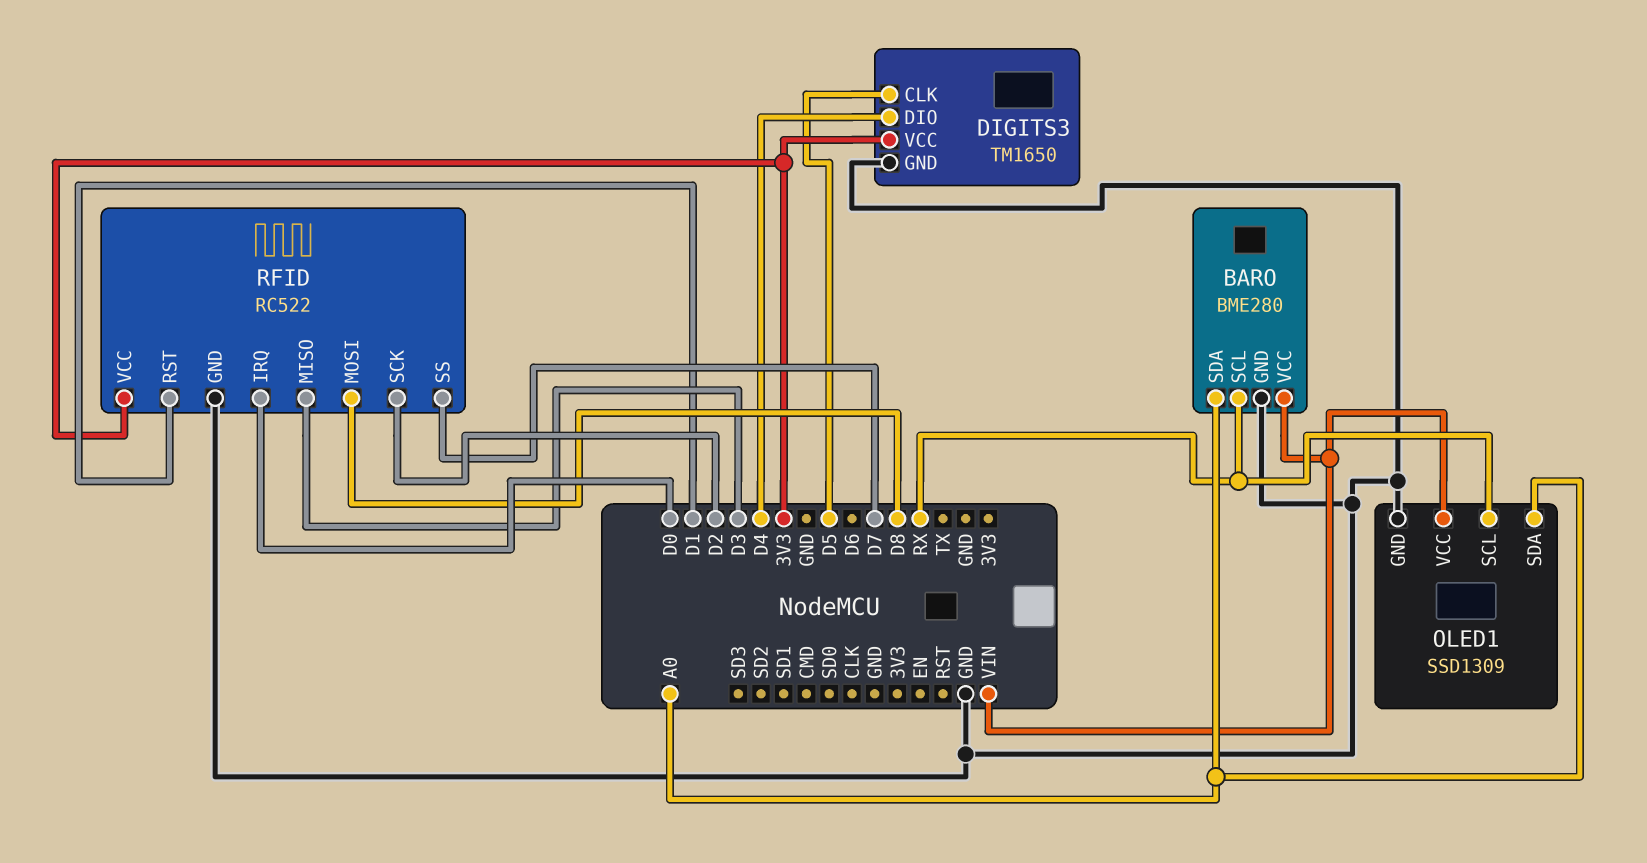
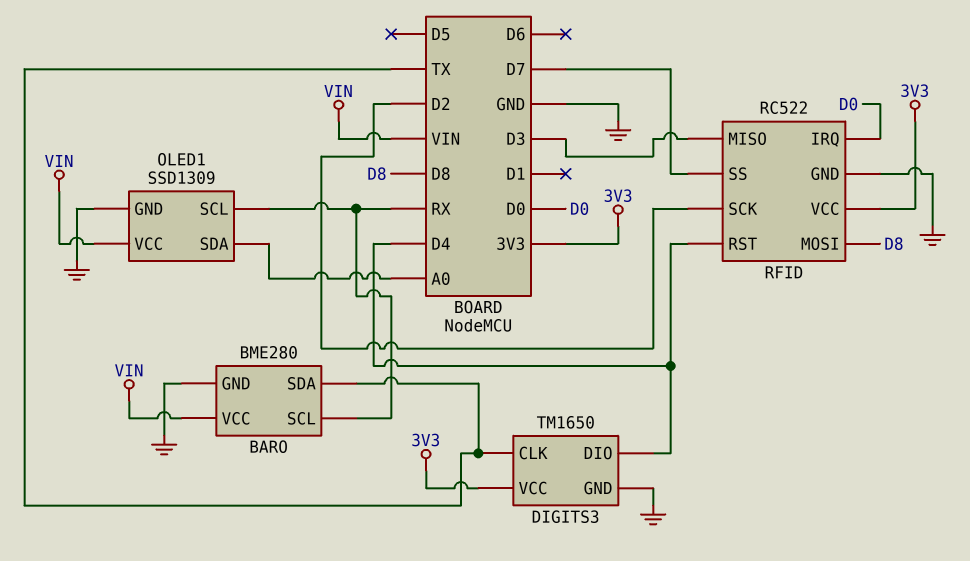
BARO pin SDA: A0 -> TX
DIGITS3 pin CLK: D5 -> TX
RFID pin RST: D1 -> D4

